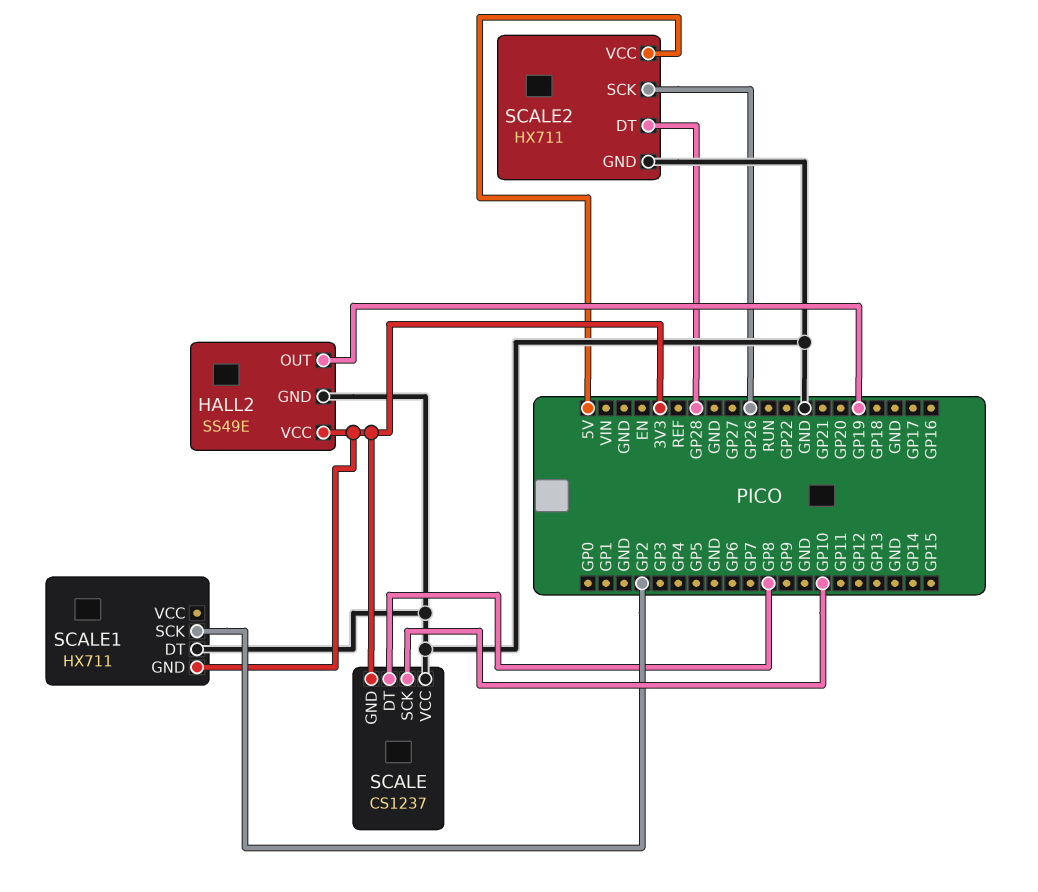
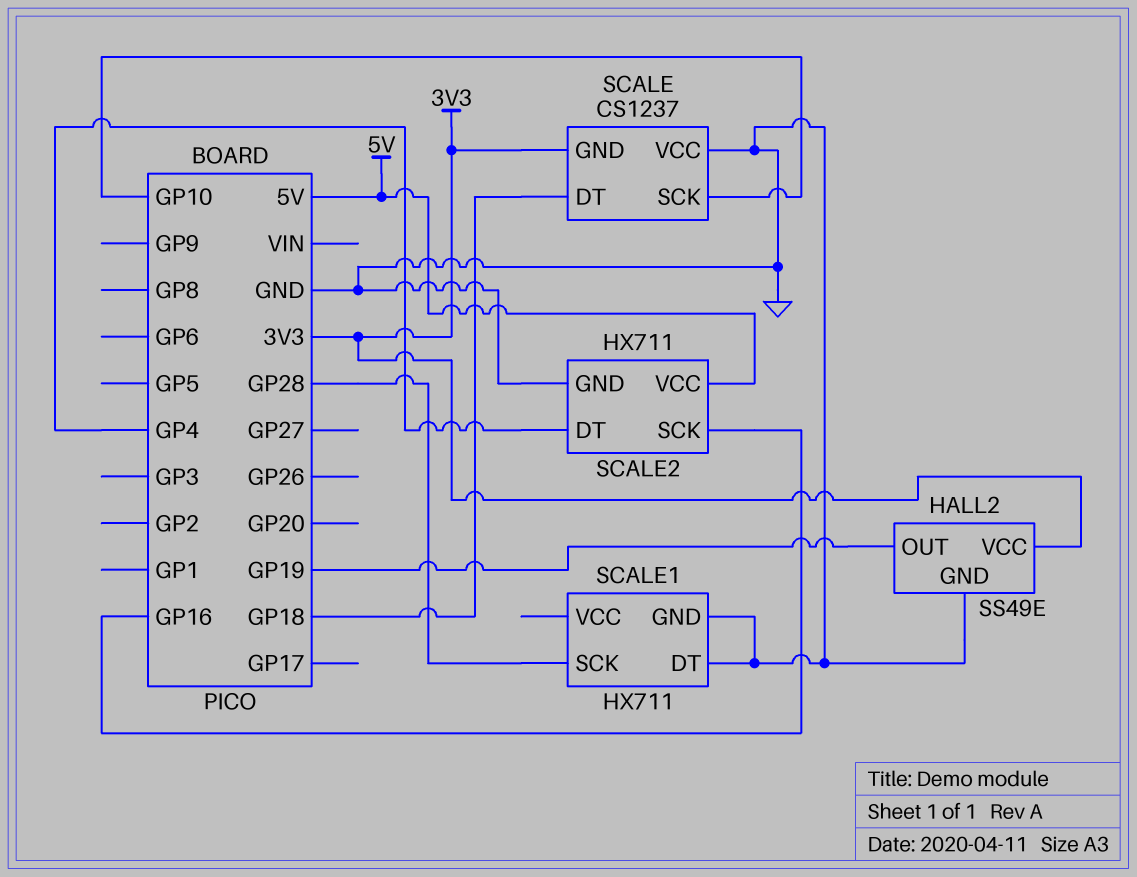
SCALE pin DT: GP8 -> GP18
SCALE1 pin GND: 3V3 -> GND
SCALE1 pin SCK: GP2 -> GP28
SCALE2 pin DT: GP28 -> GP4
SCALE2 pin SCK: GP26 -> GP16

